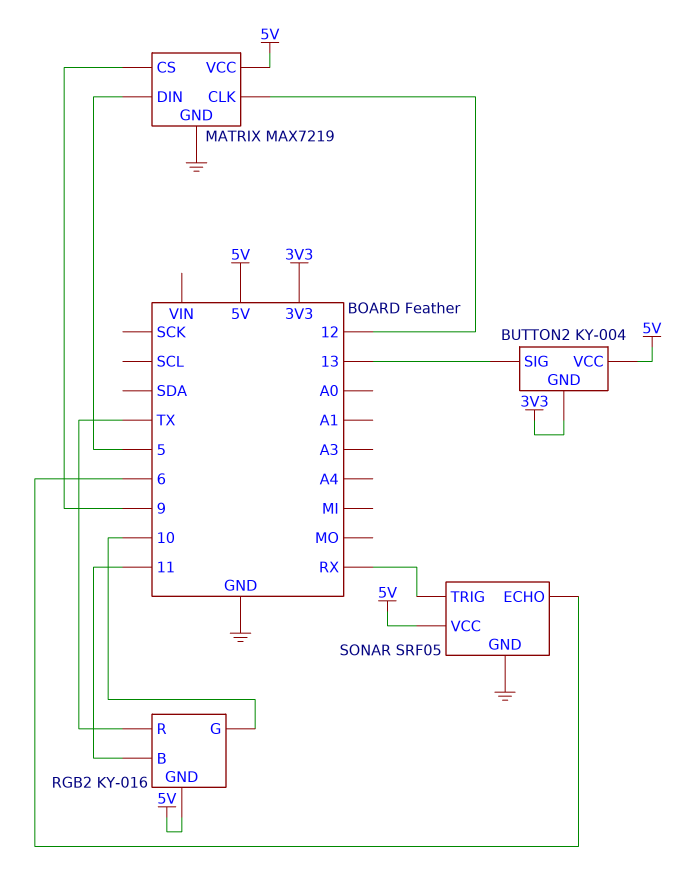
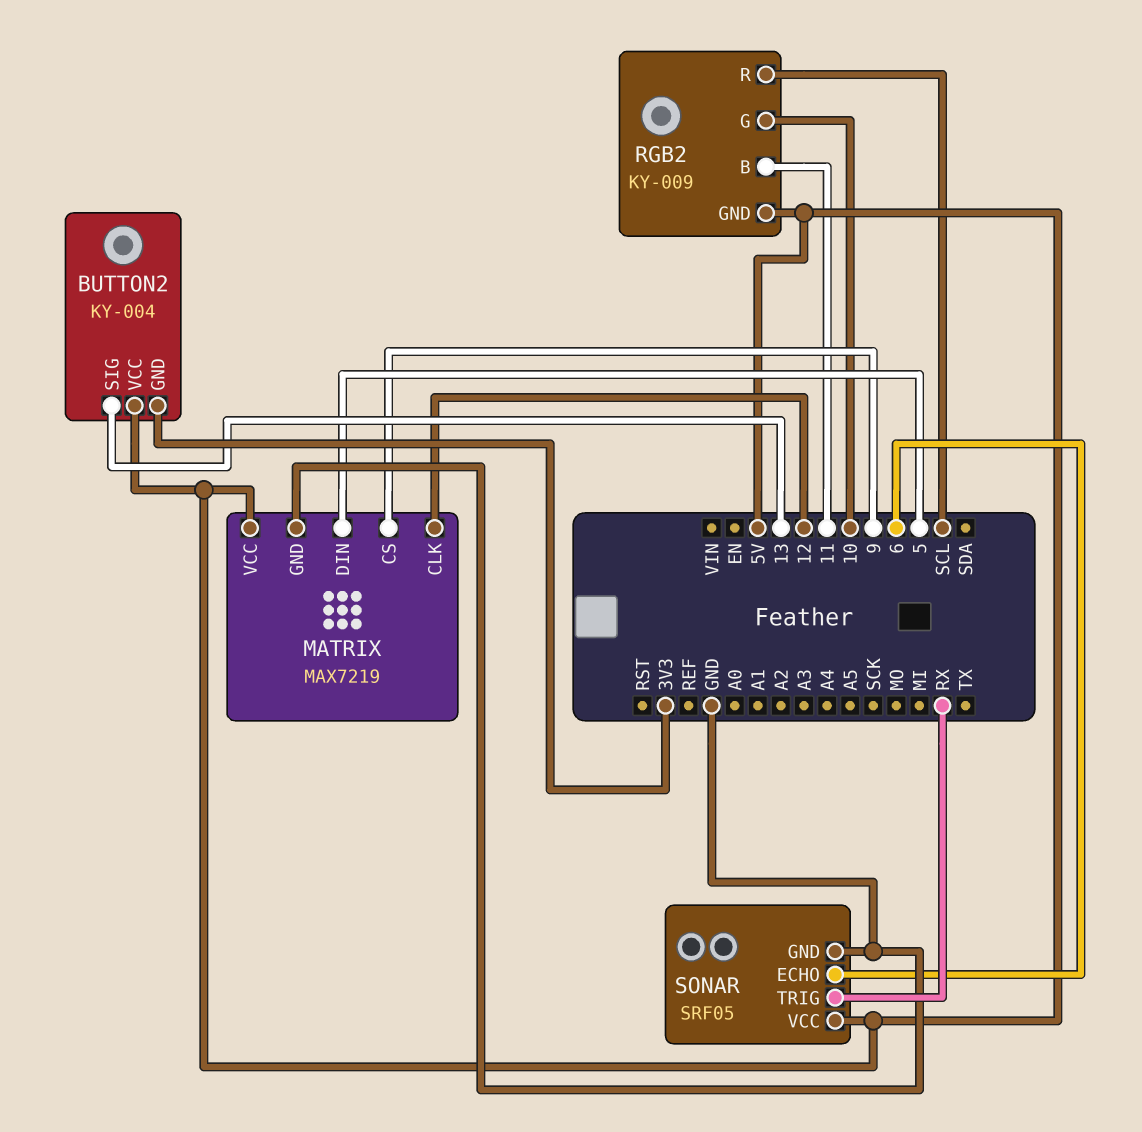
RGB2: KY-016 -> KY-009
RGB2 pin R: TX -> SCL

